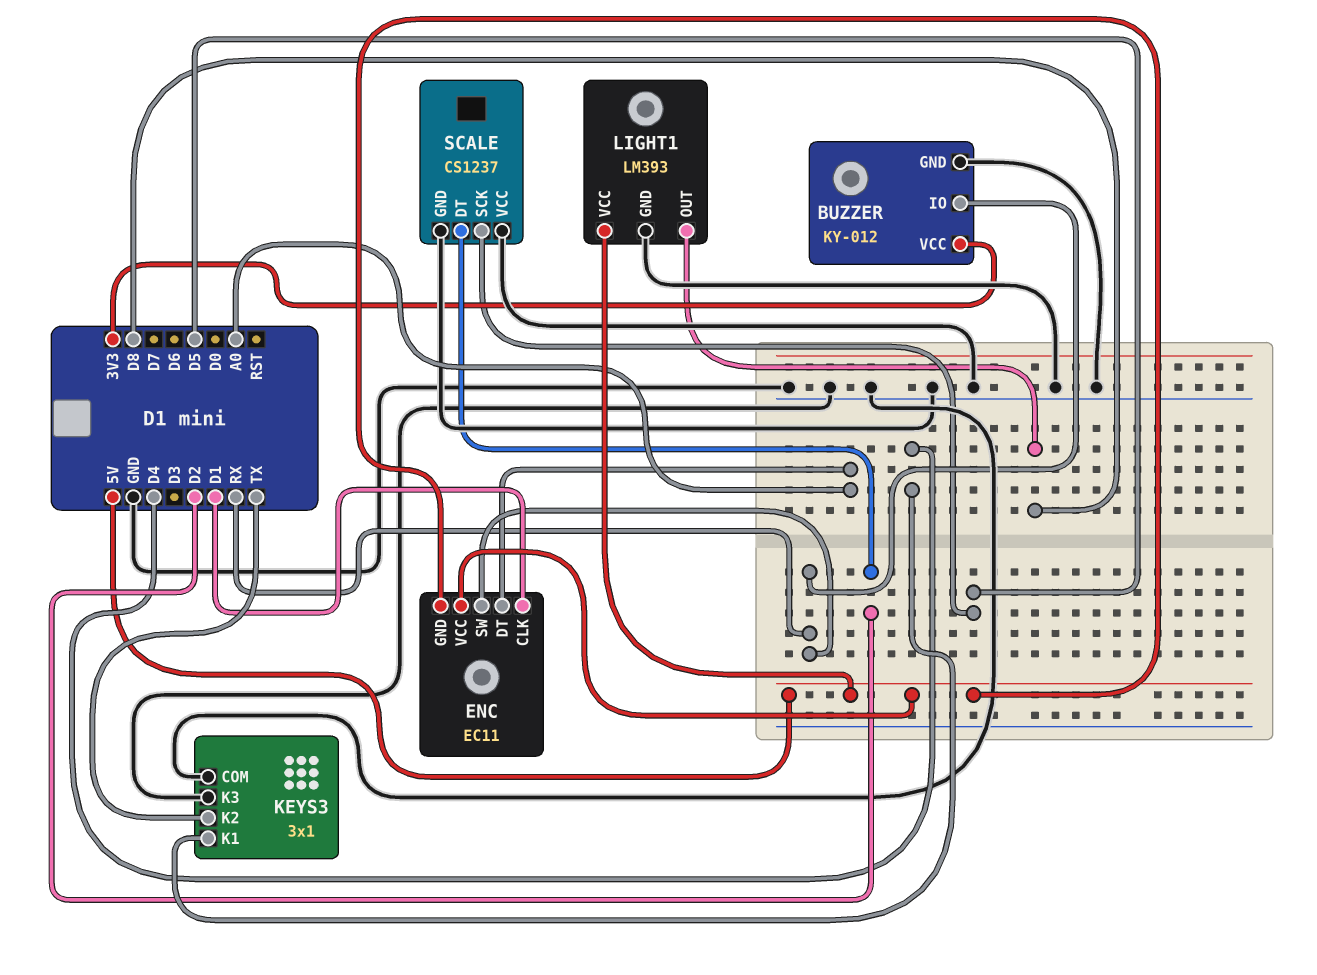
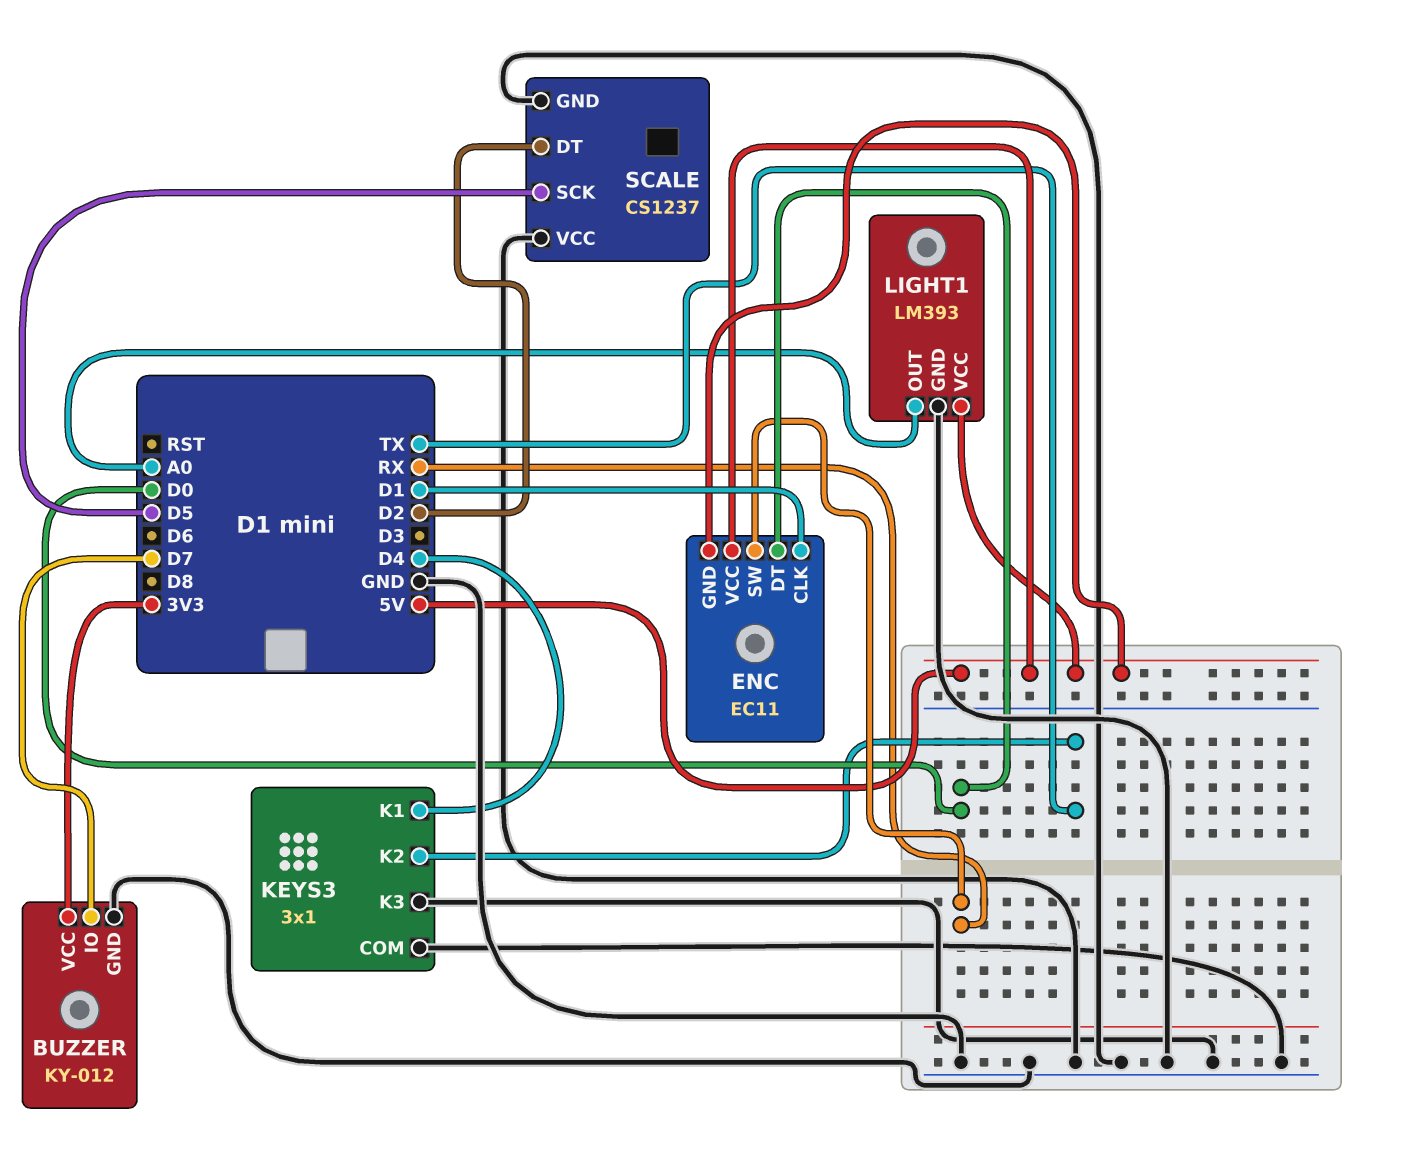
BUZZER pin IO: RX -> D7
ENC pin DT: A0 -> D0
LIGHT1 pin OUT: D8 -> A0

